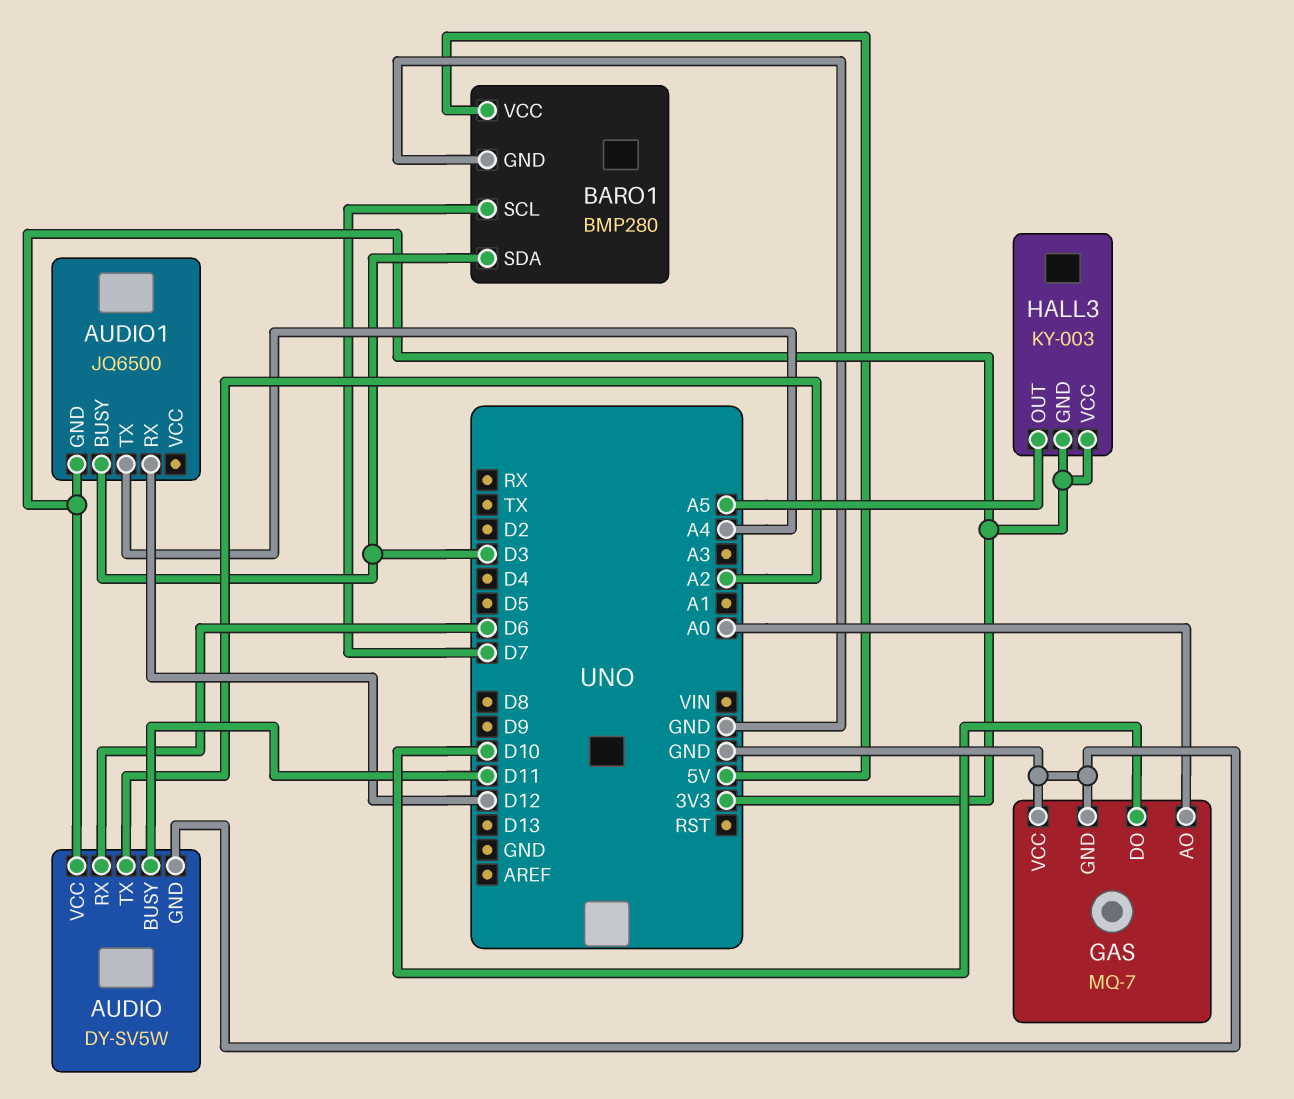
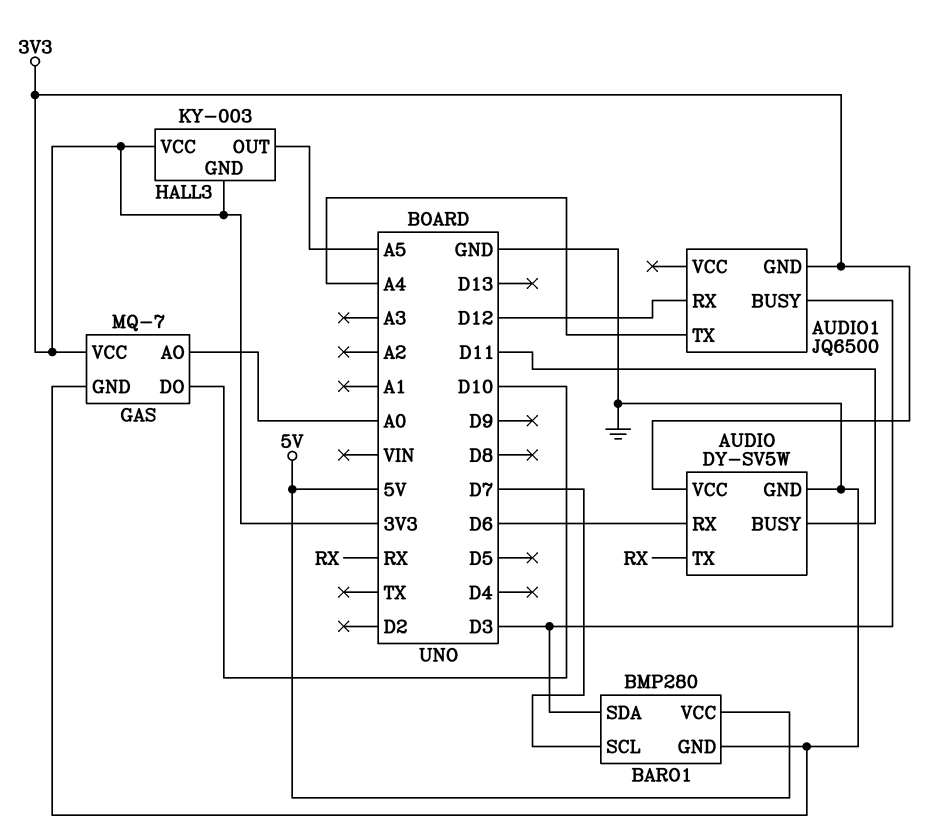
AUDIO pin TX: A2 -> RX
GAS pin VCC: GND -> 3V3

